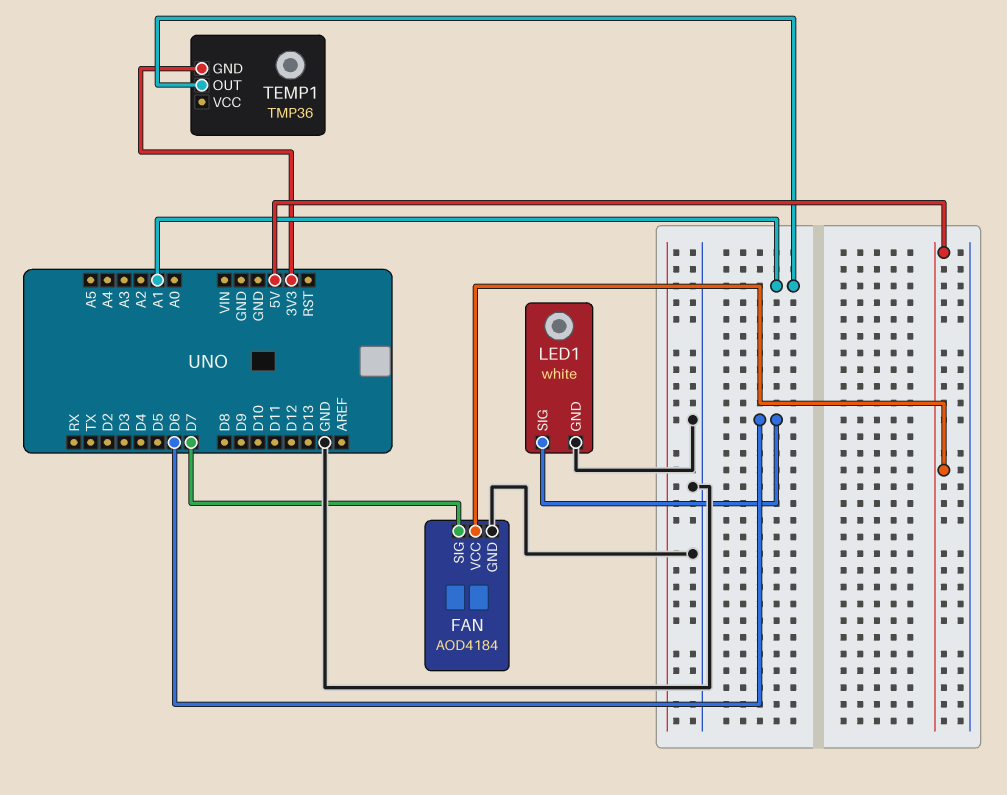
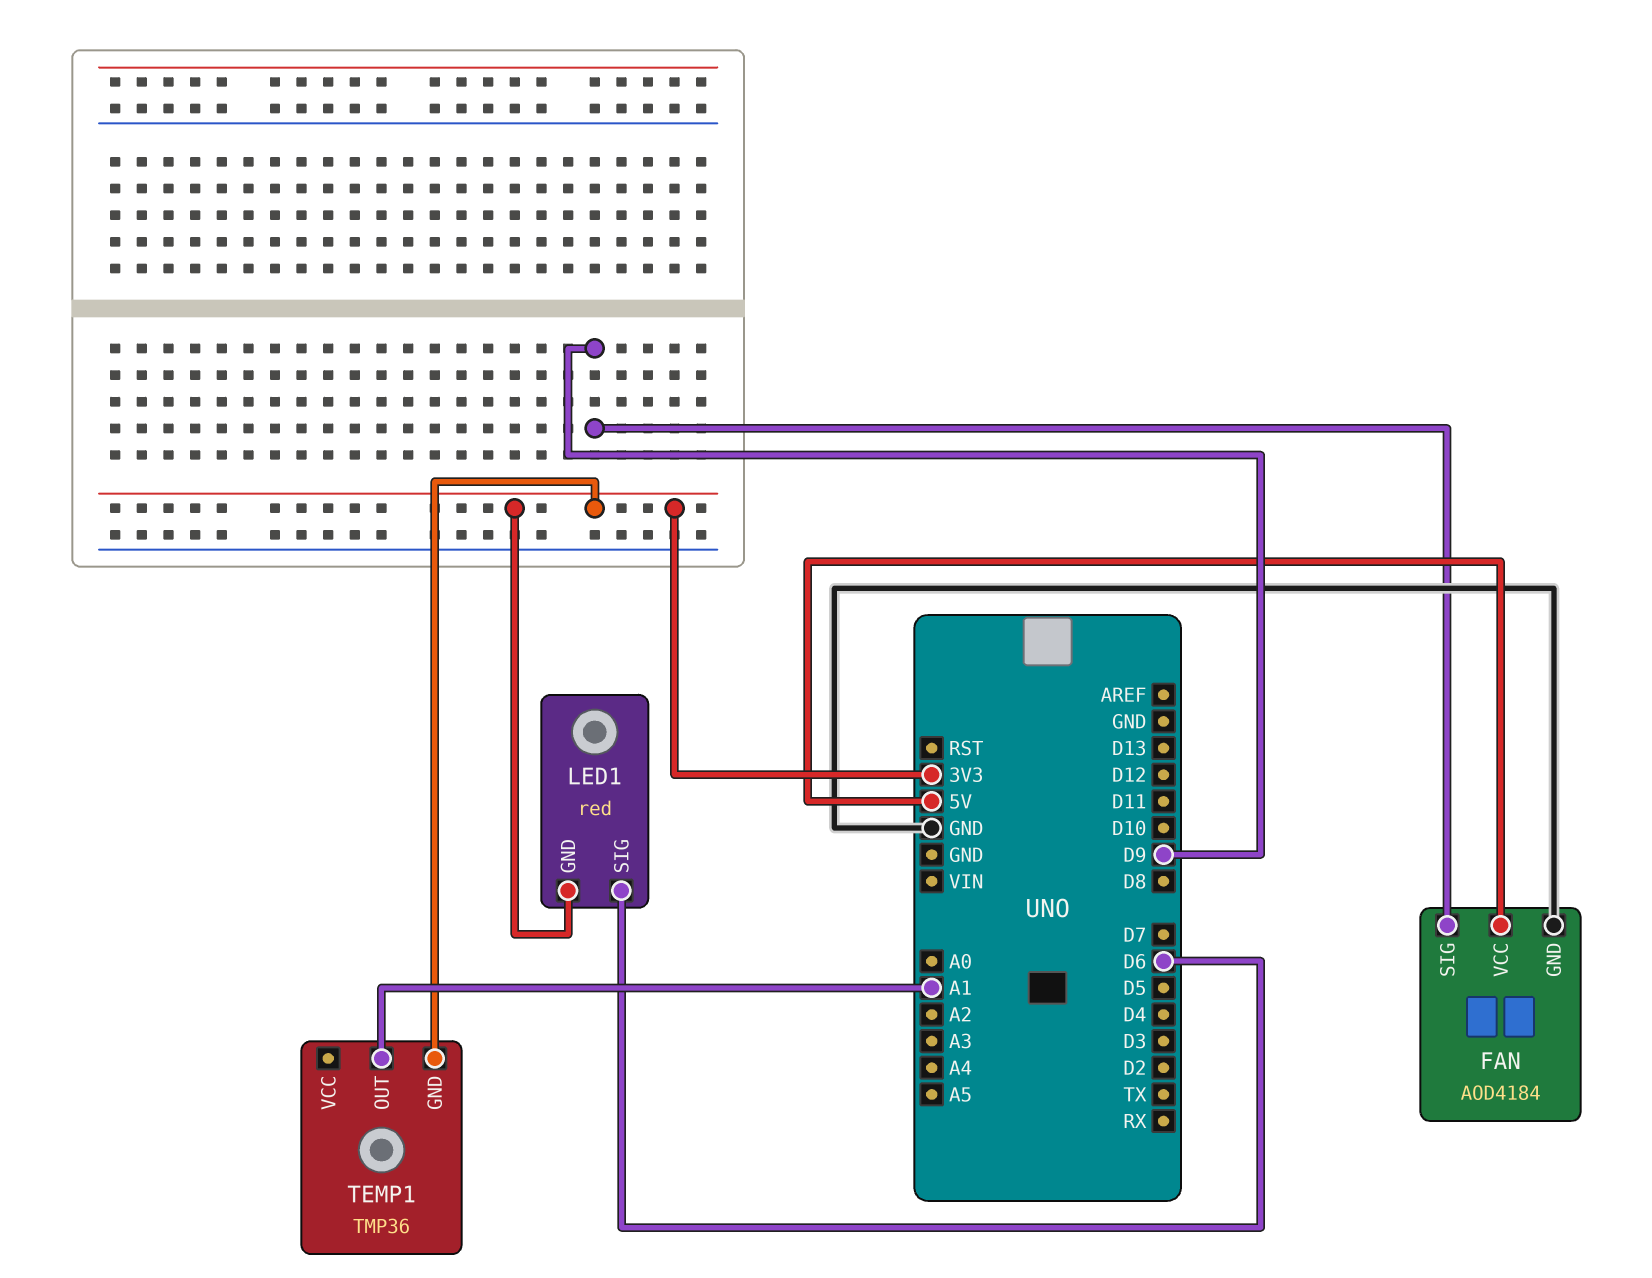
FAN pin SIG: D7 -> D9
LED1: white -> red
LED1 pin GND: GND -> 3V3

